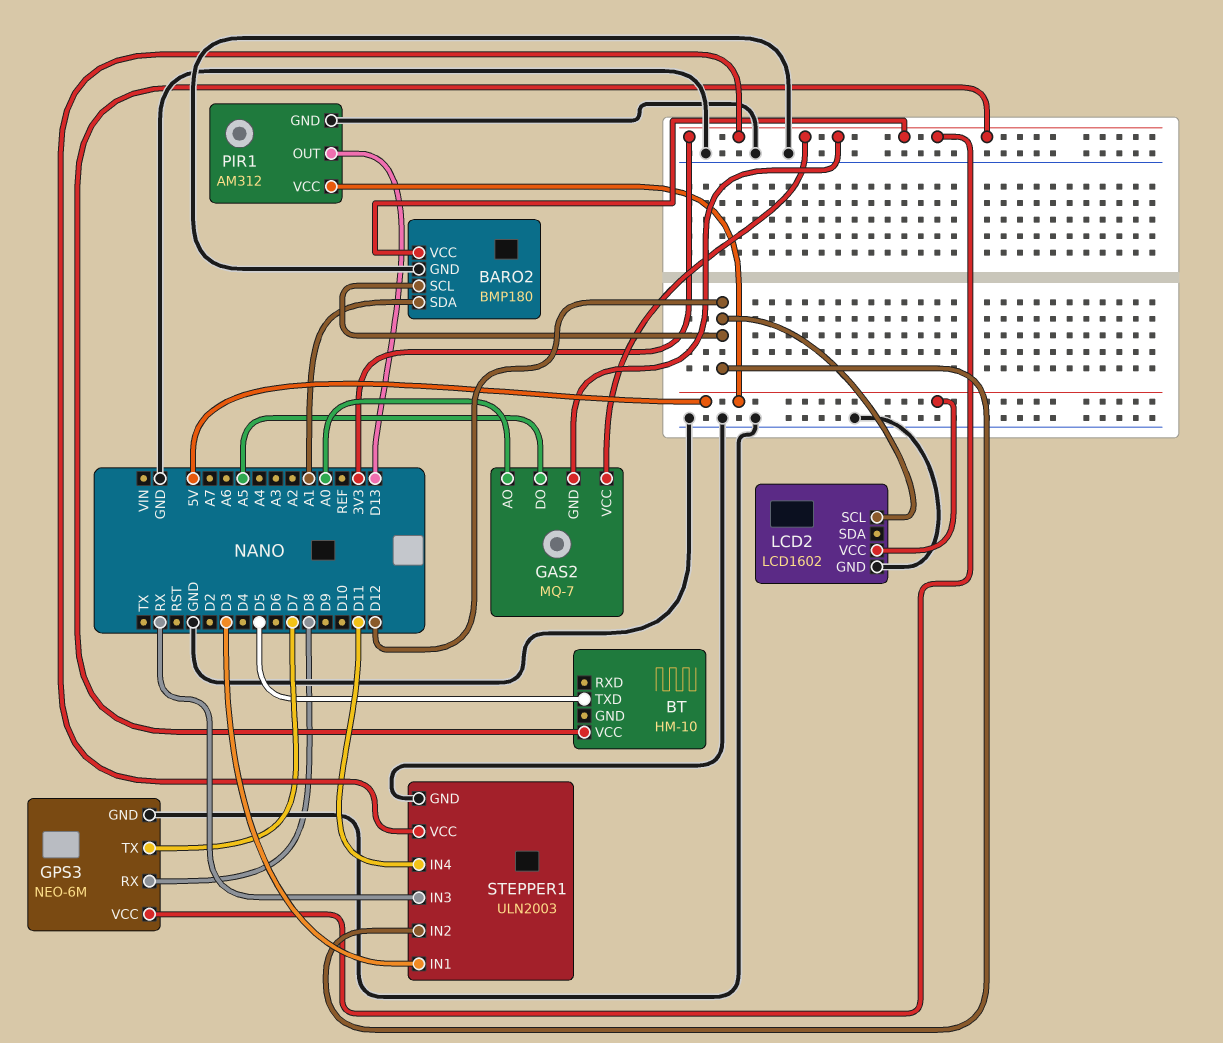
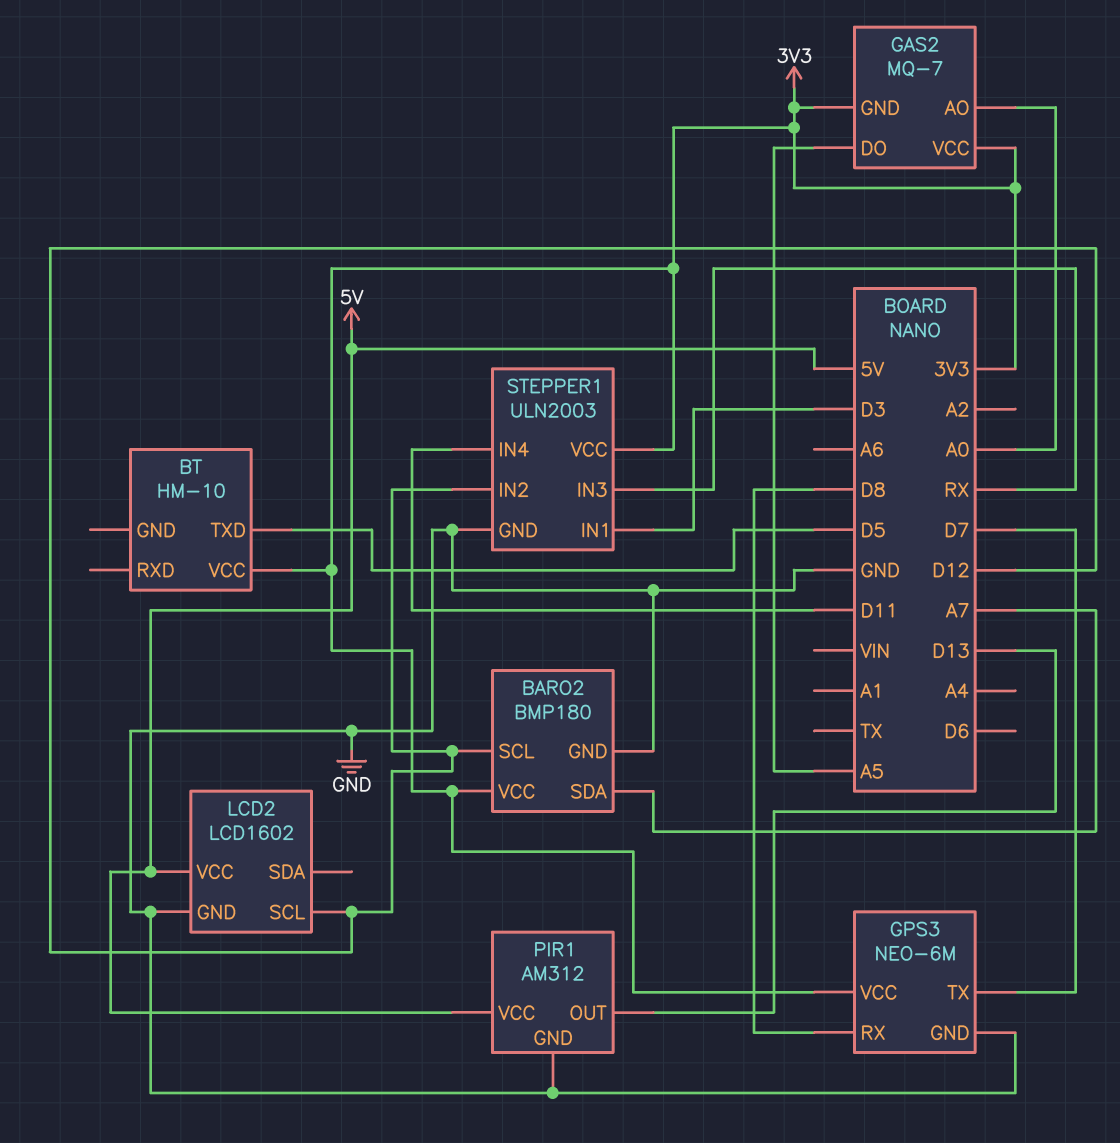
BARO2 pin SDA: A1 -> A7

